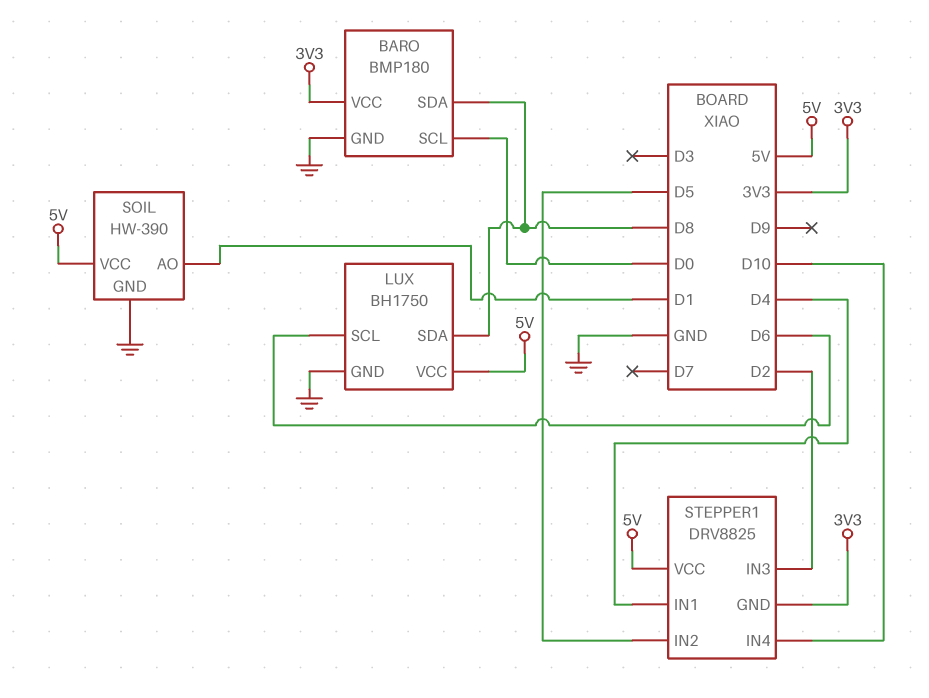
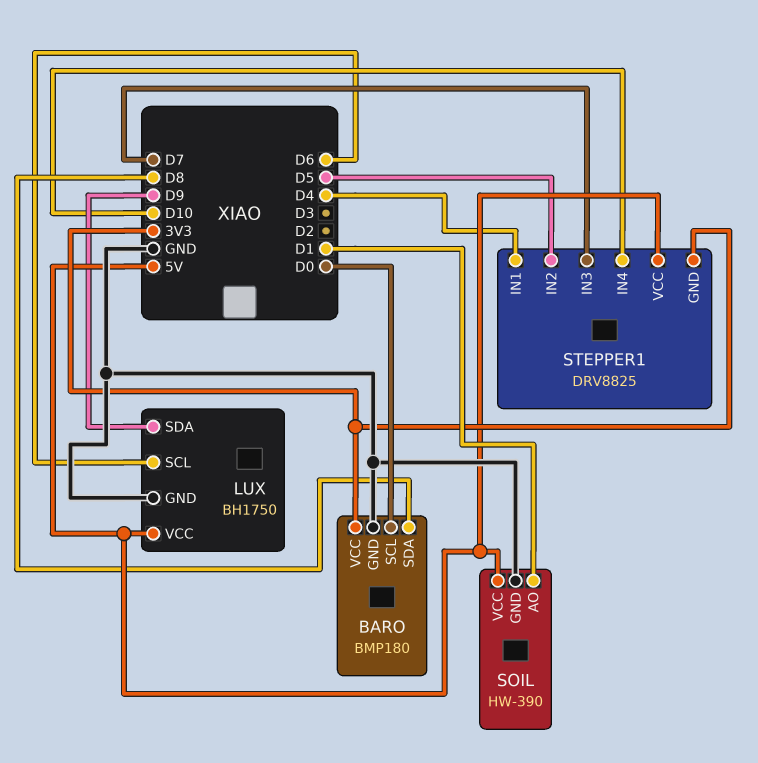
LUX pin SDA: D8 -> D9
STEPPER1 pin IN3: D2 -> D7

